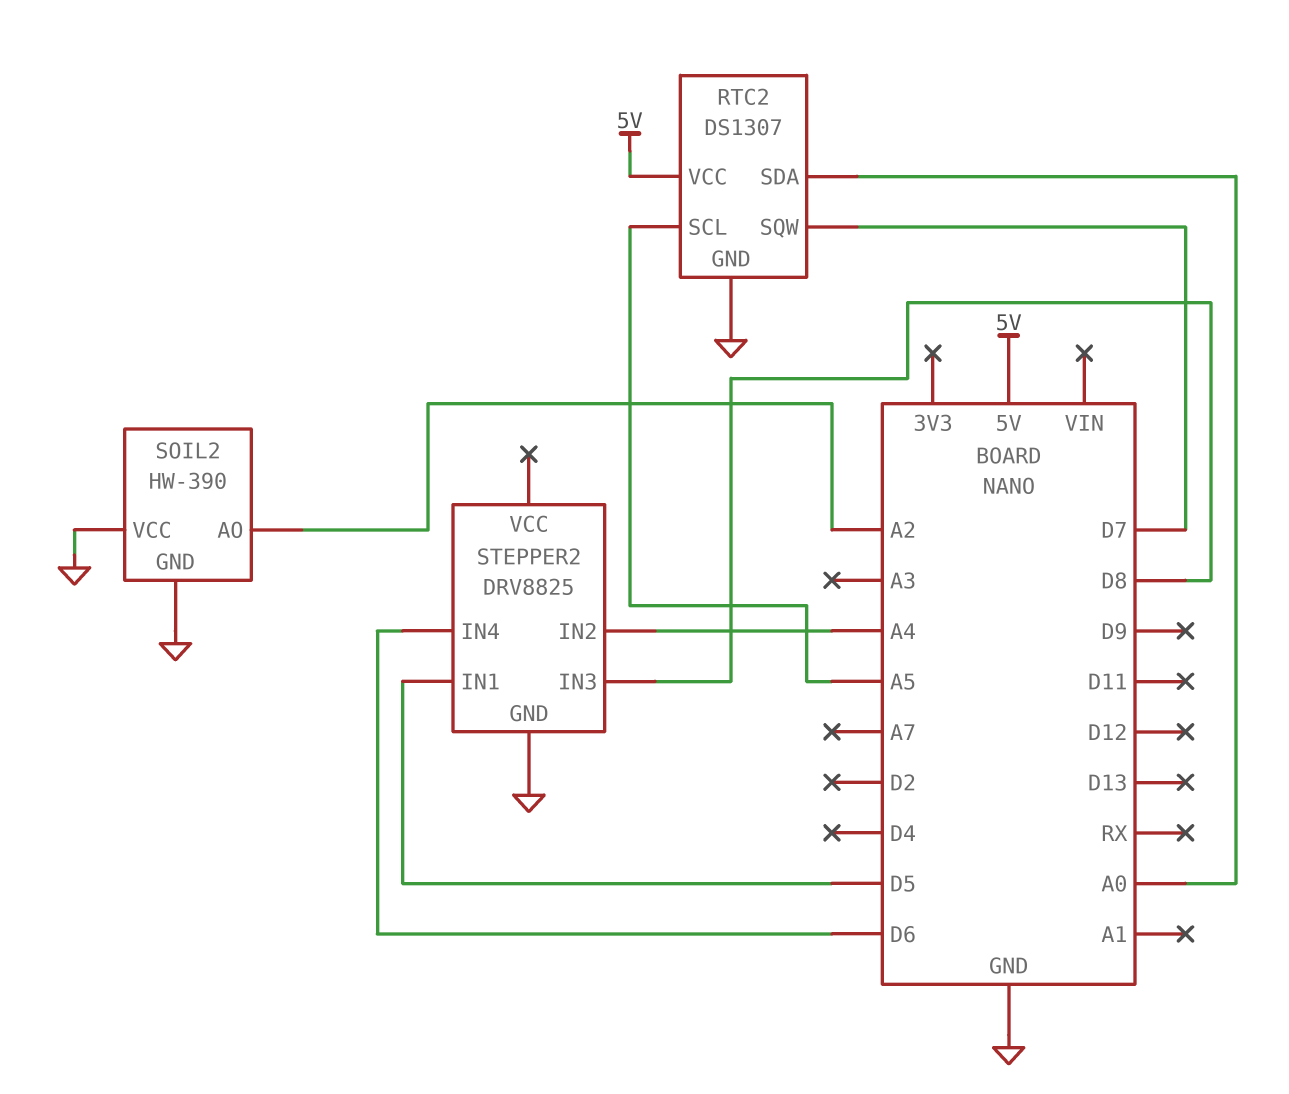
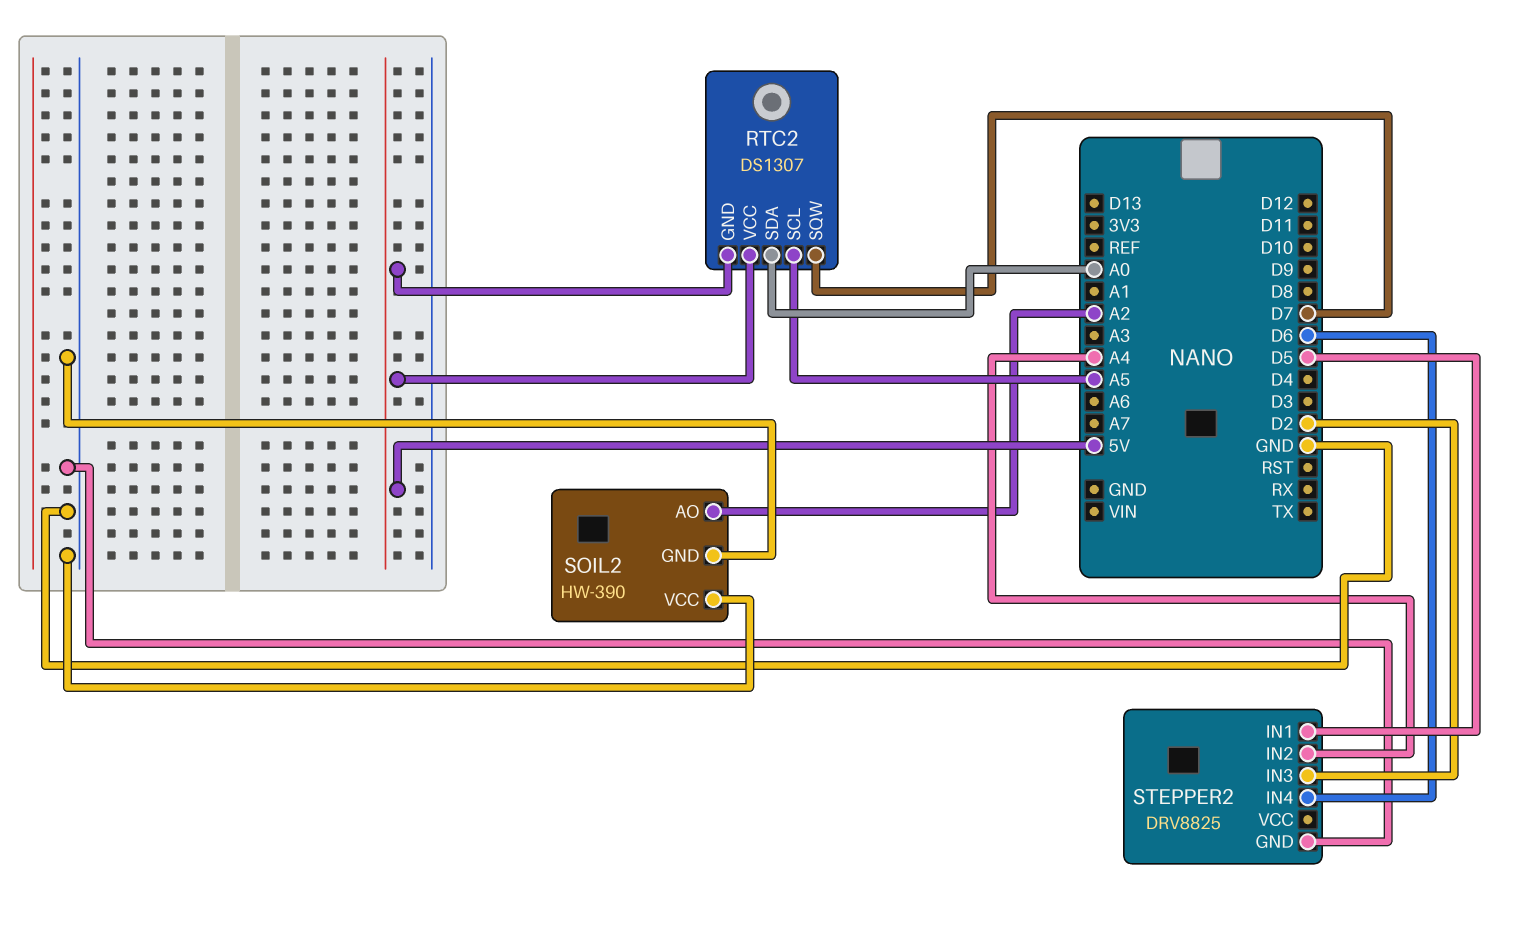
RTC2 pin GND: GND -> 5V
STEPPER2 pin IN3: D8 -> D2

